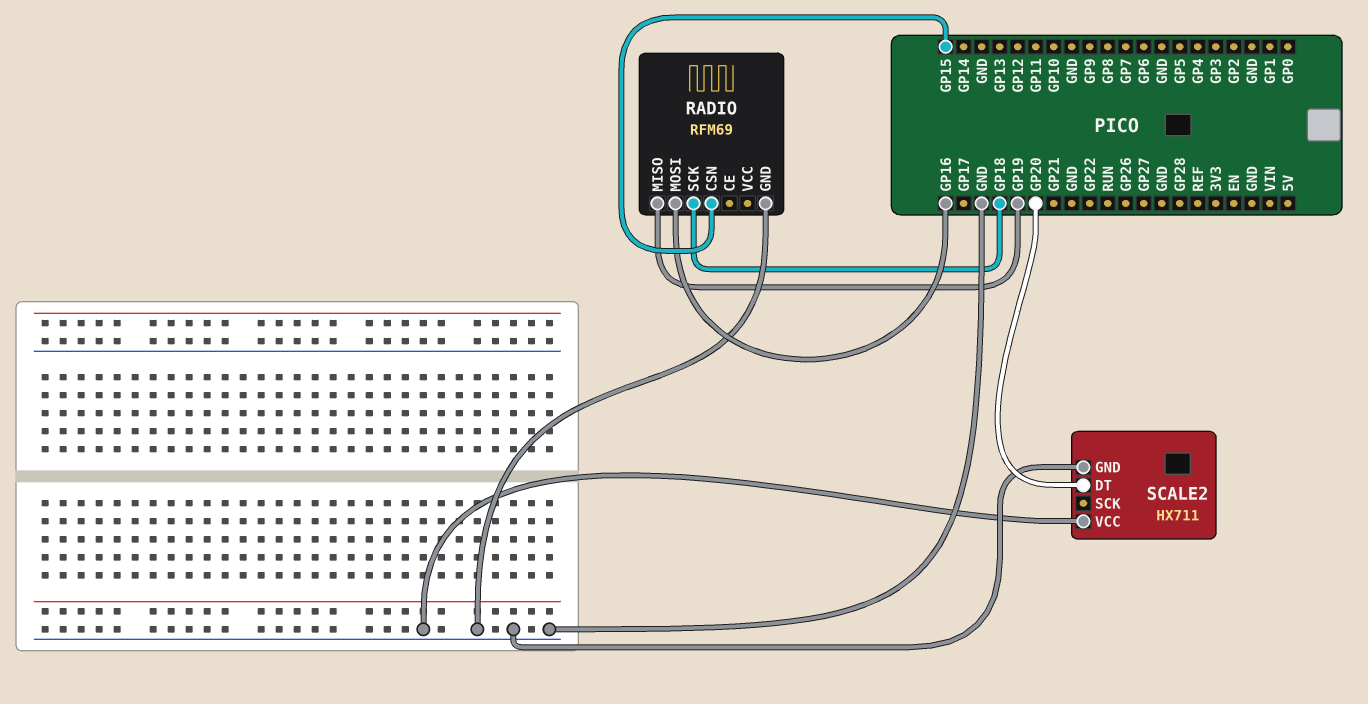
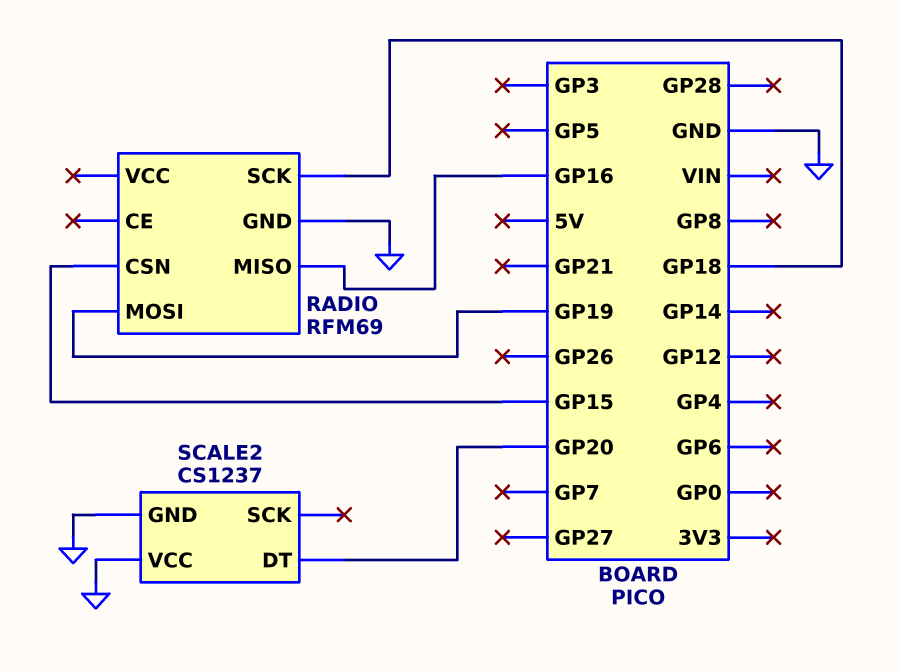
RADIO pin MISO: GP19 -> GP16
RADIO pin MOSI: GP16 -> GP19
SCALE2: HX711 -> CS1237

